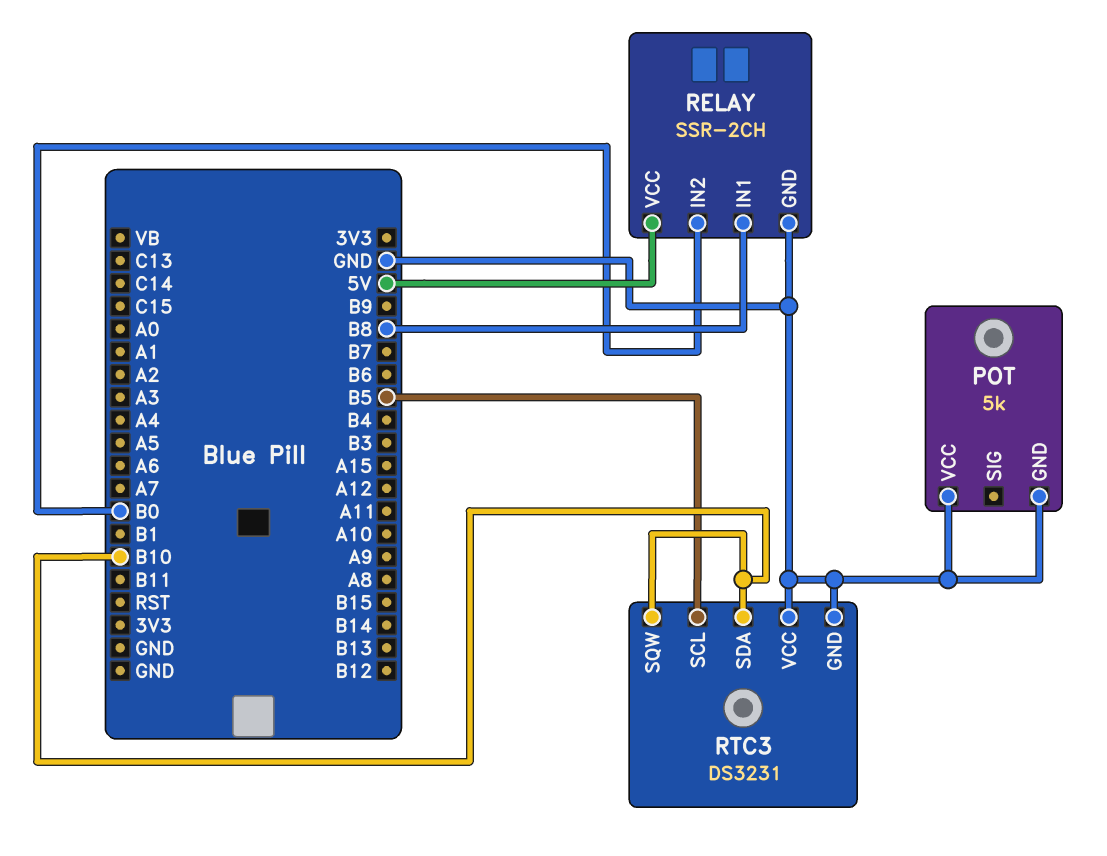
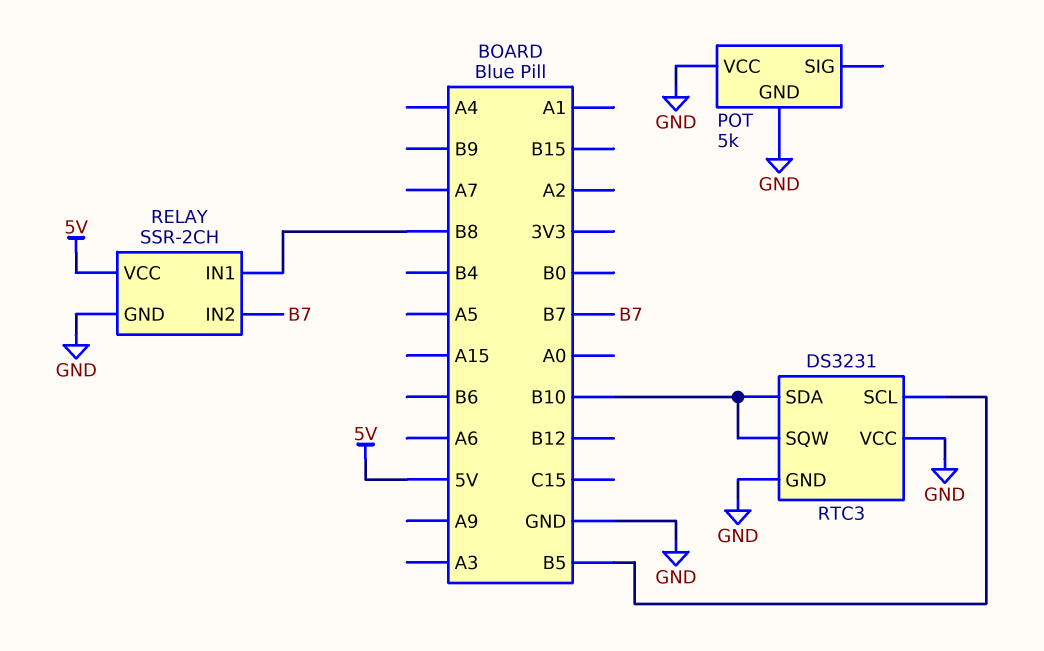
RELAY pin IN2: B0 -> B7

